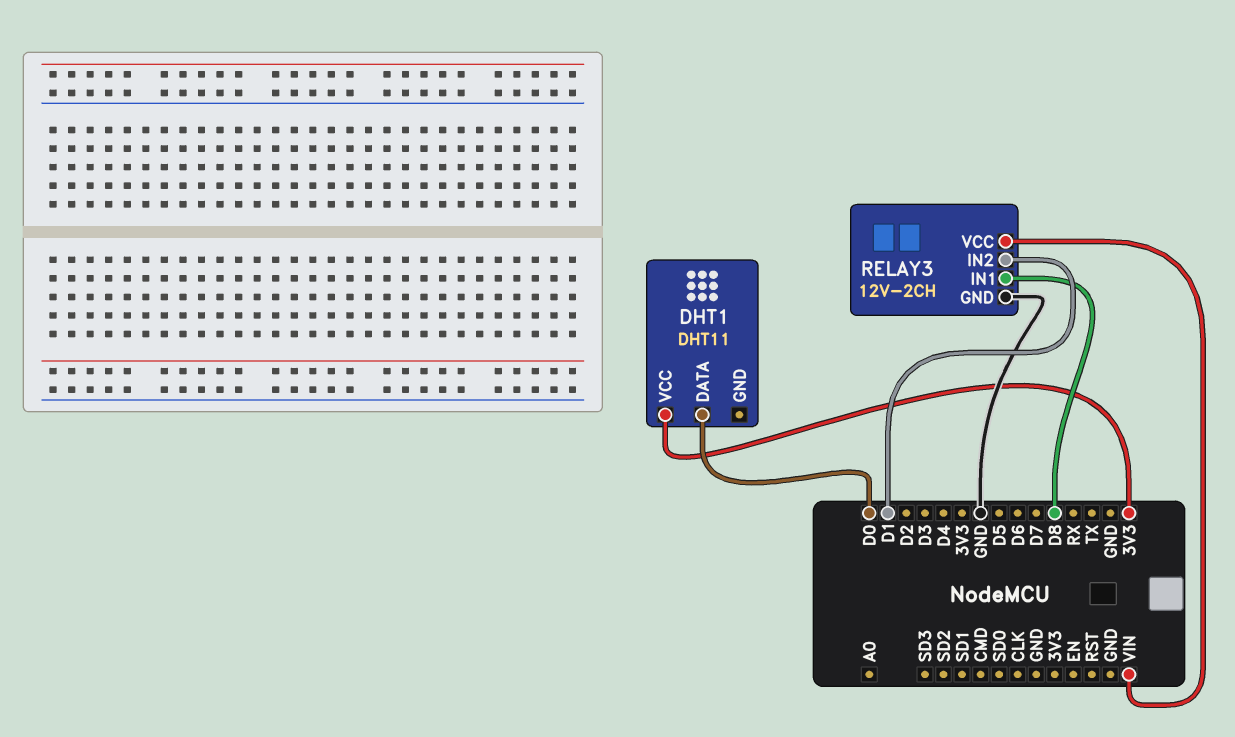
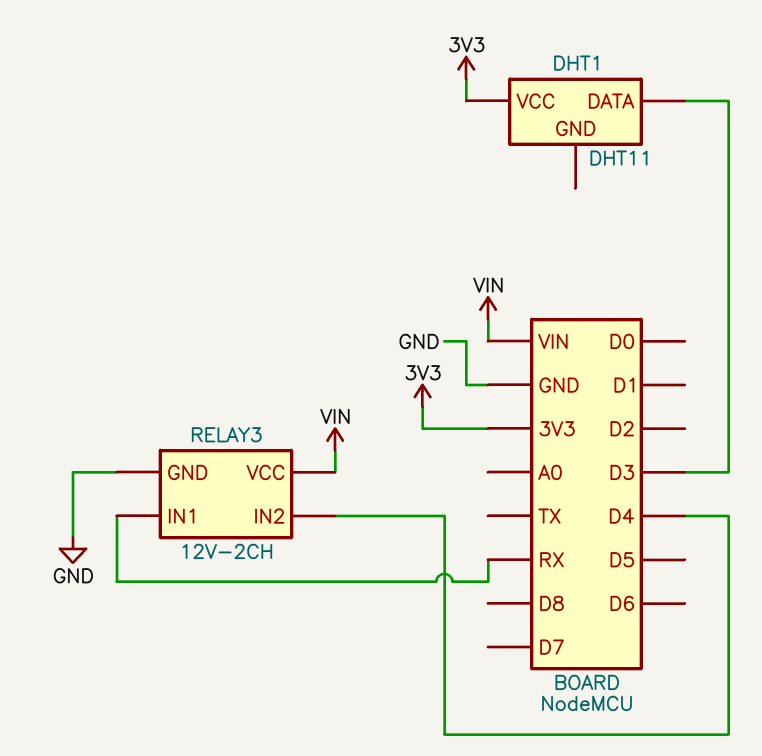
DHT1 pin DATA: D0 -> D3
RELAY3 pin IN1: D8 -> RX
RELAY3 pin IN2: D1 -> D4

